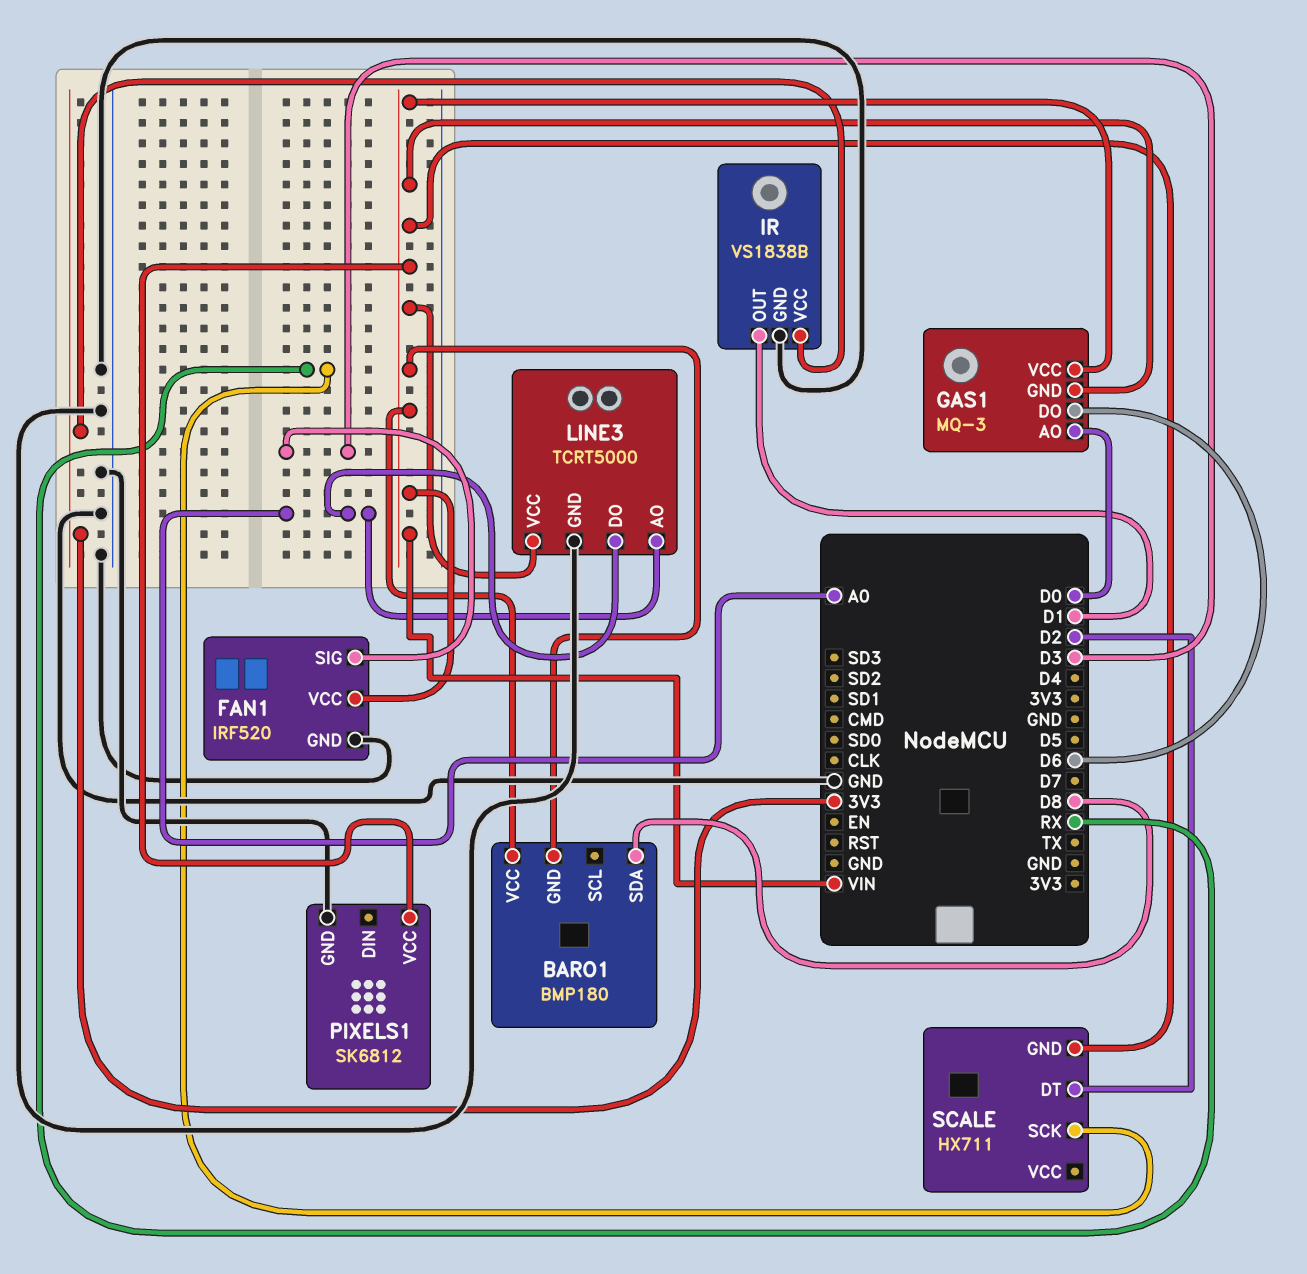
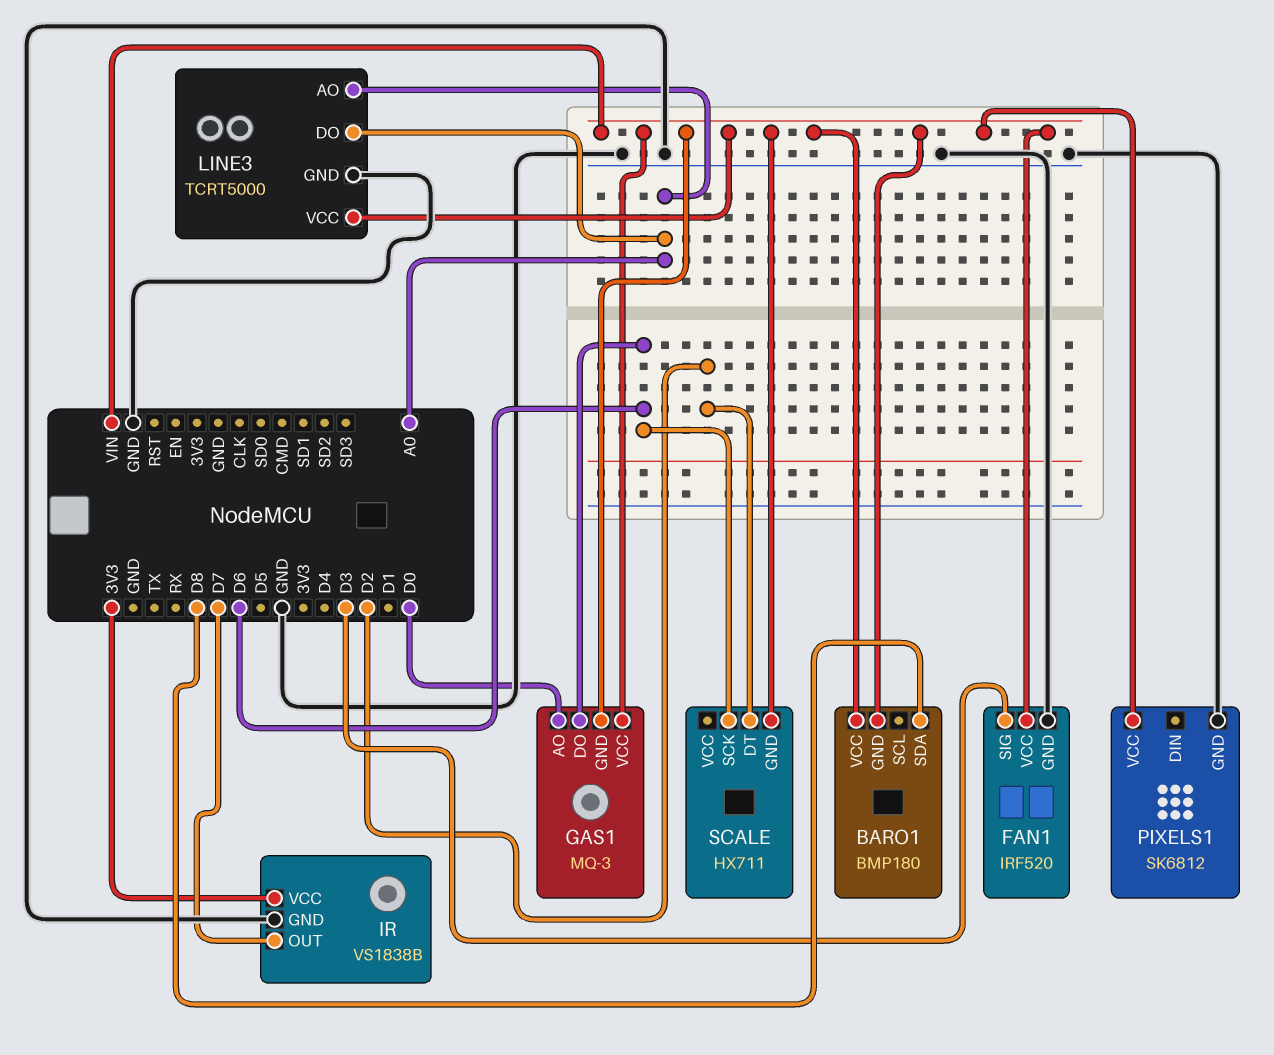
IR pin OUT: D1 -> D7
SCALE pin SCK: RX -> D6

